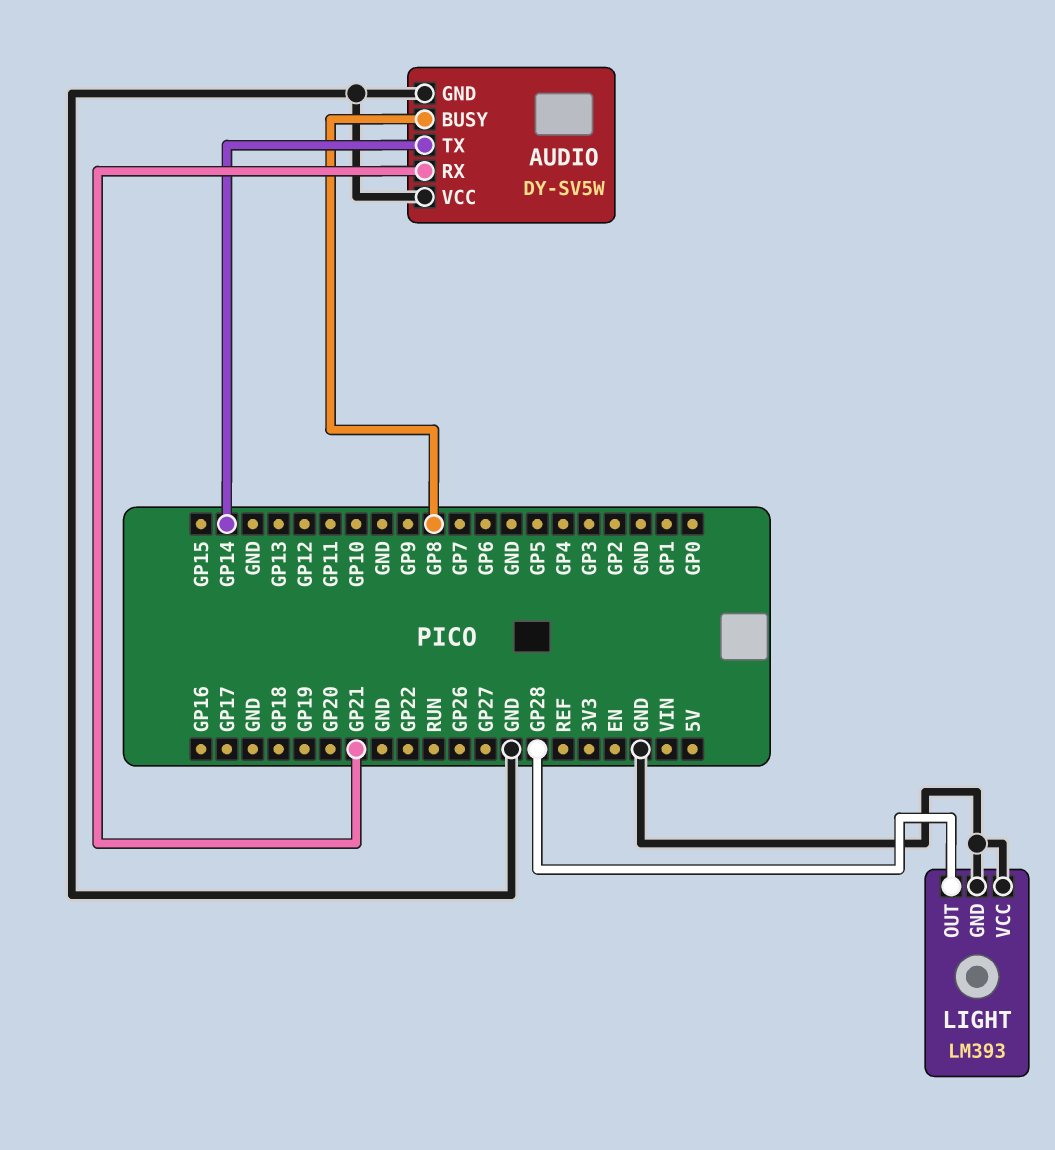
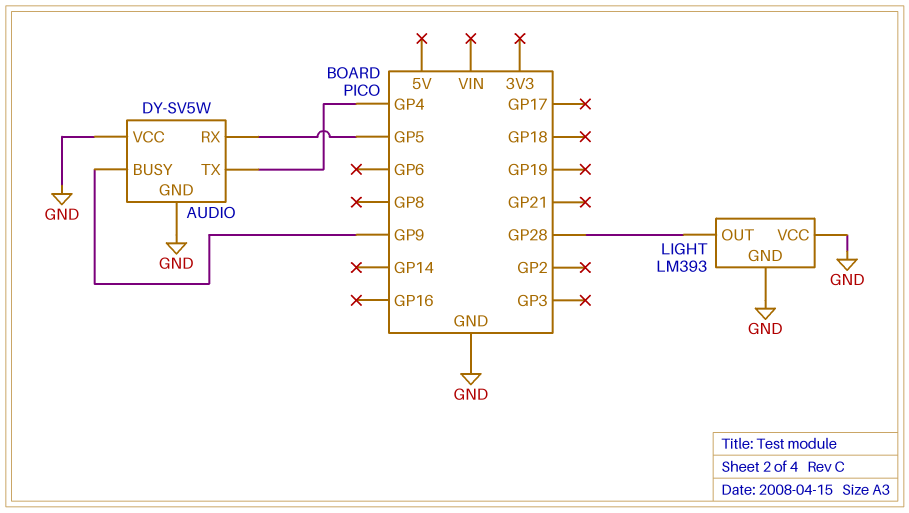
AUDIO pin BUSY: GP8 -> GP9
AUDIO pin RX: GP21 -> GP5
AUDIO pin TX: GP14 -> GP4

